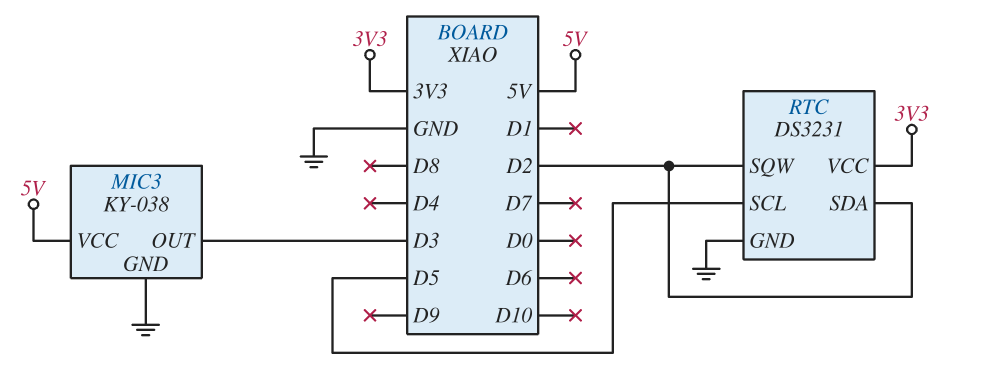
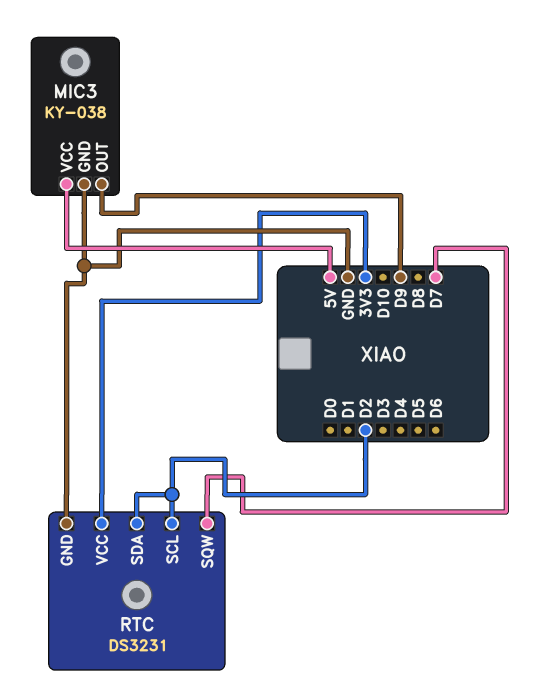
MIC3 pin OUT: D3 -> D9
RTC pin SCL: D5 -> D2
RTC pin SQW: D2 -> D7

